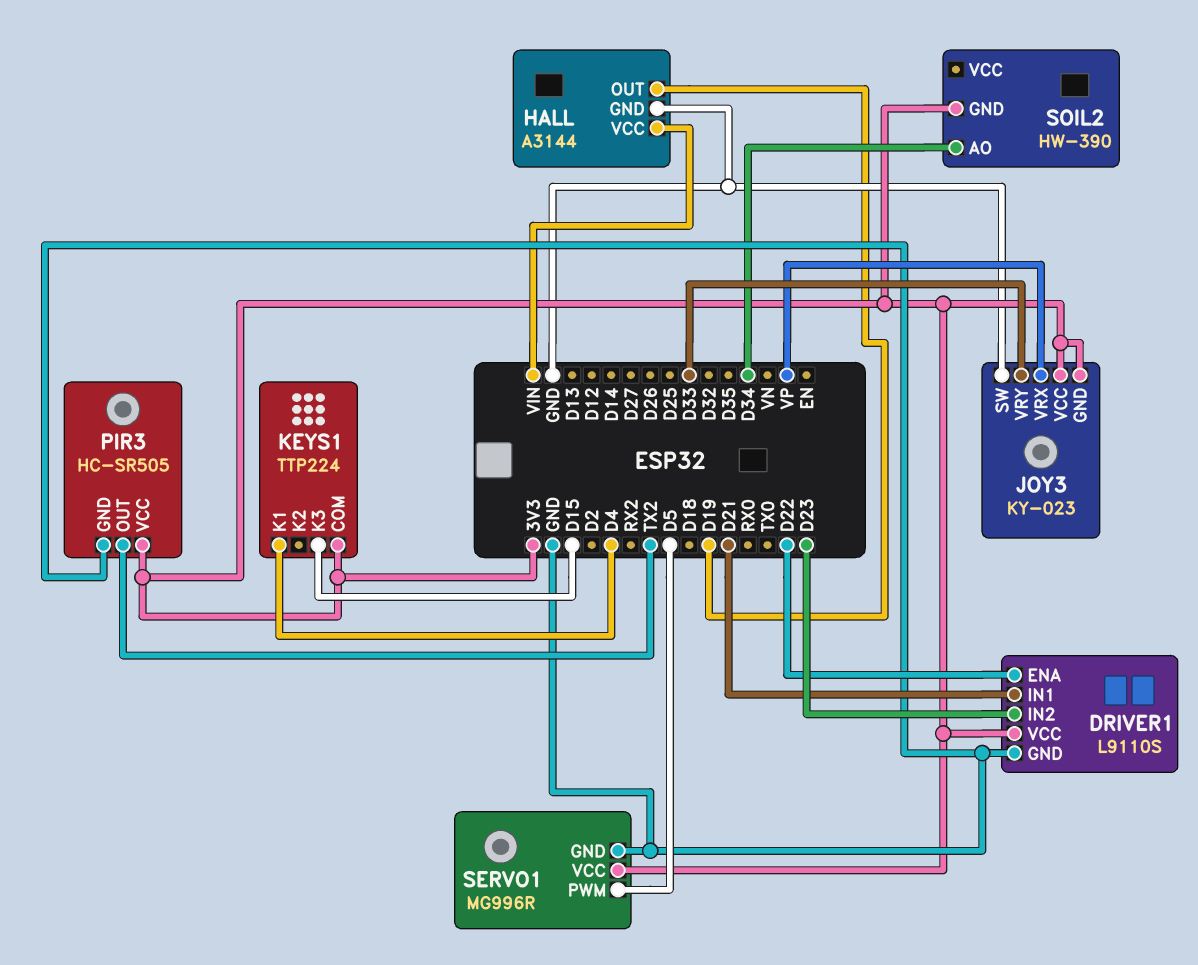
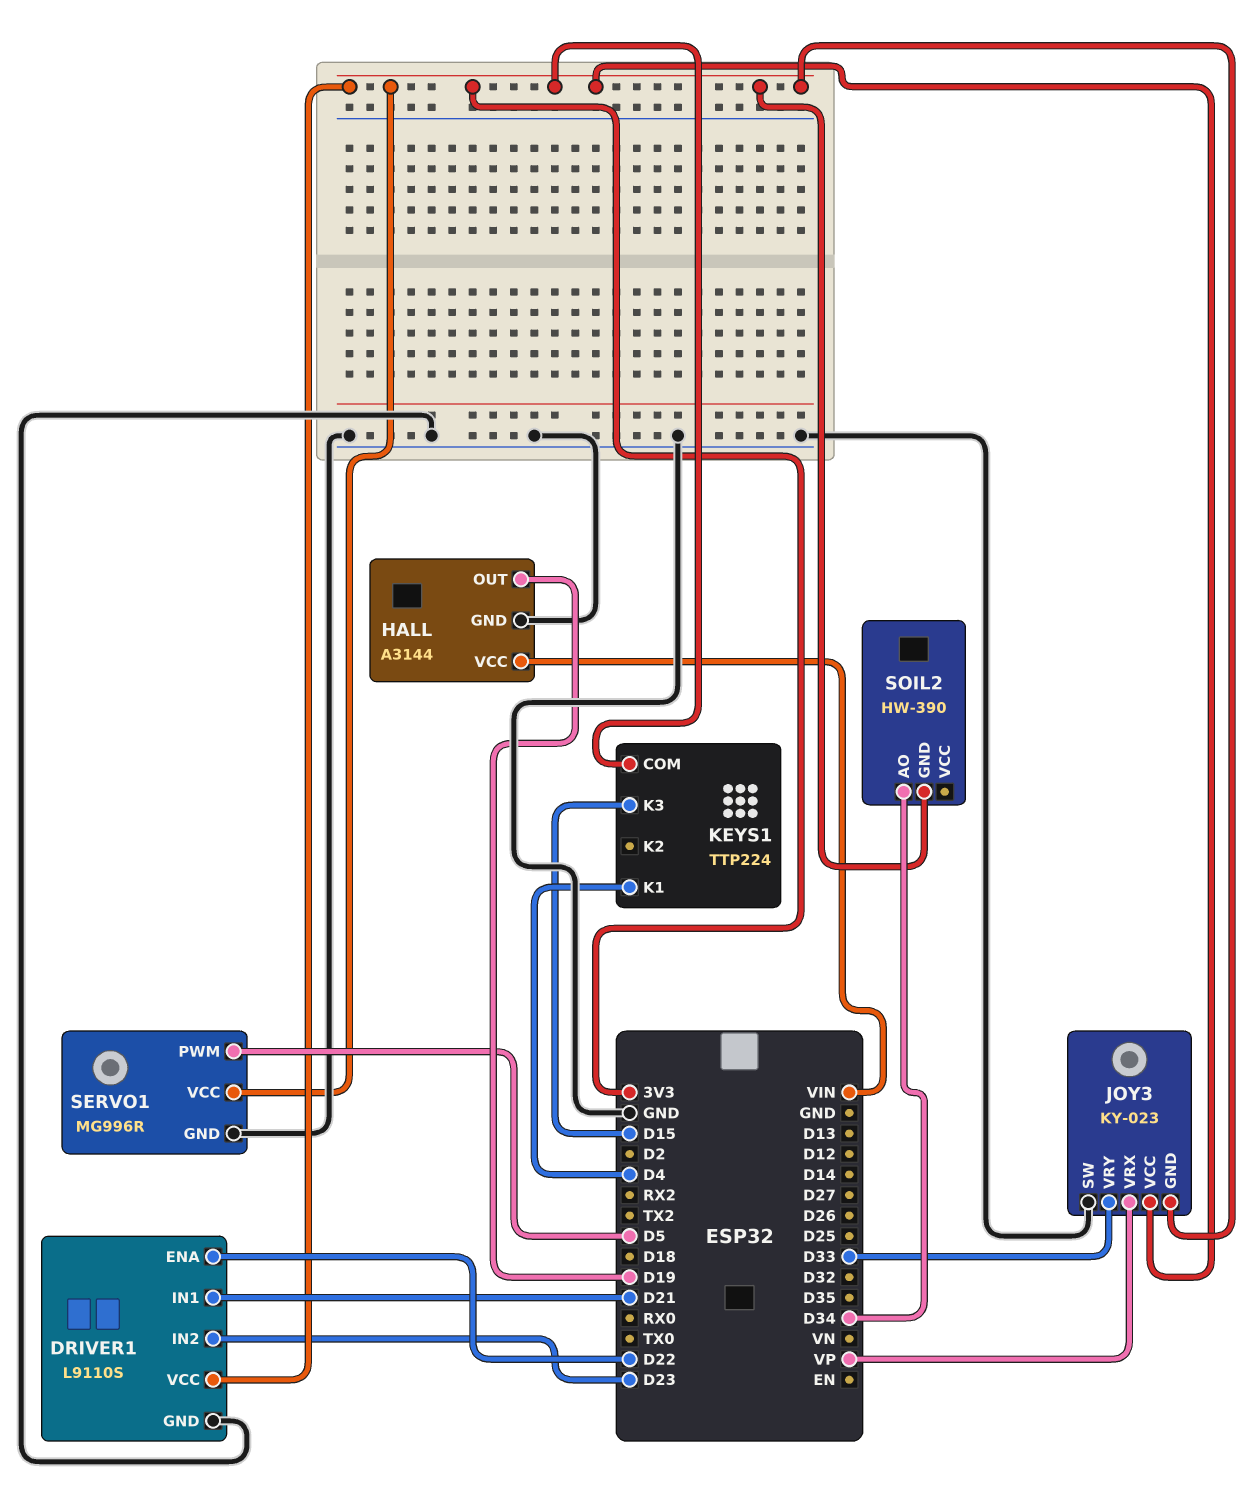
PIR3: HC-SR505 -> none
PIR3 pin GND: GND -> none
PIR3 pin OUT: TX2 -> none
PIR3 pin VCC: 3V3 -> none

